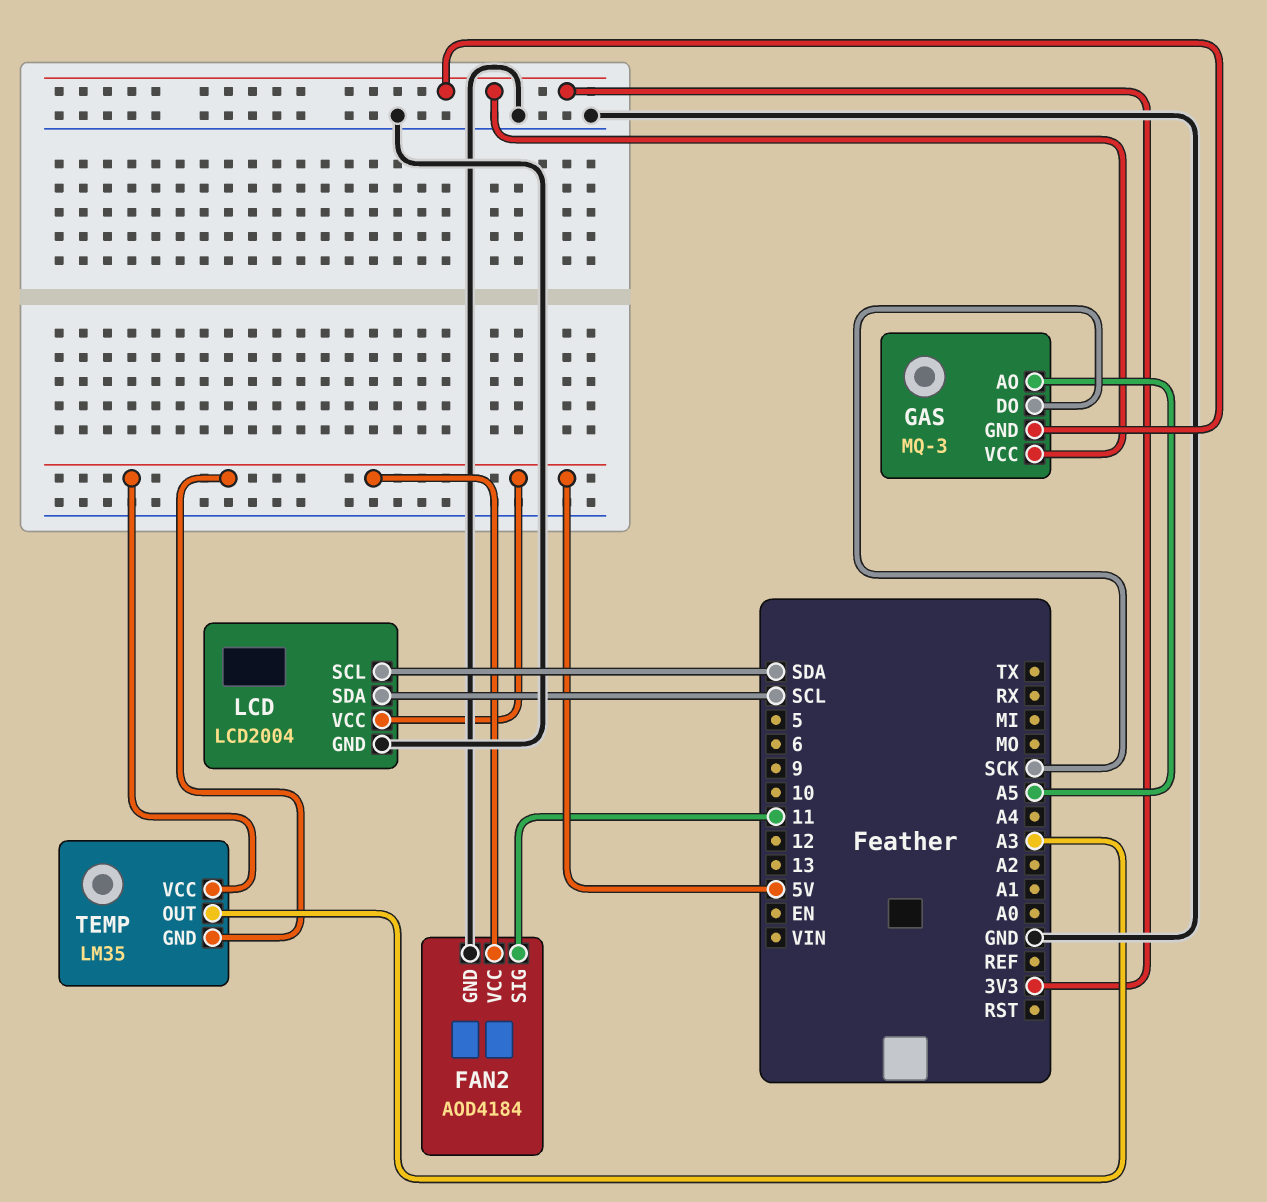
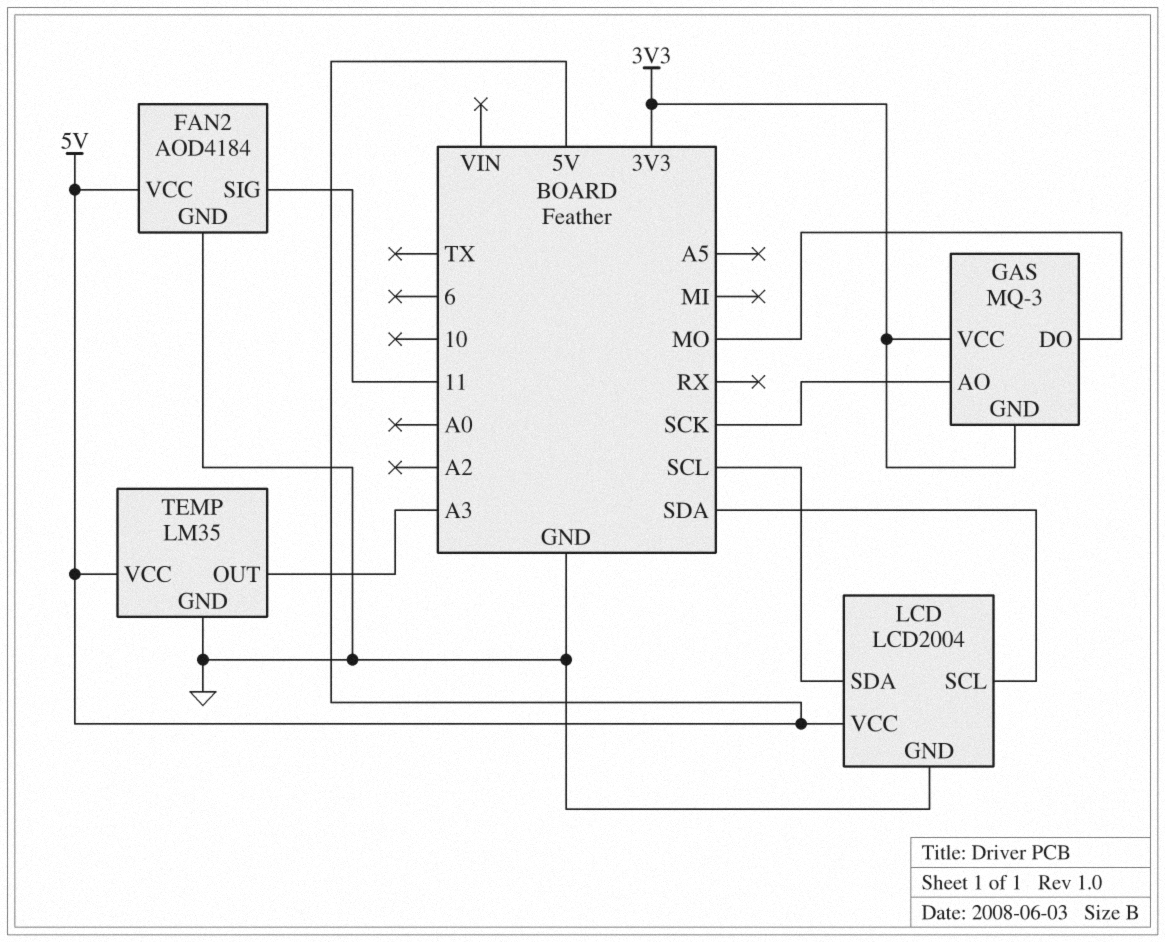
GAS pin AO: A5 -> SCK
GAS pin DO: SCK -> MO
TEMP pin GND: 5V -> GND

